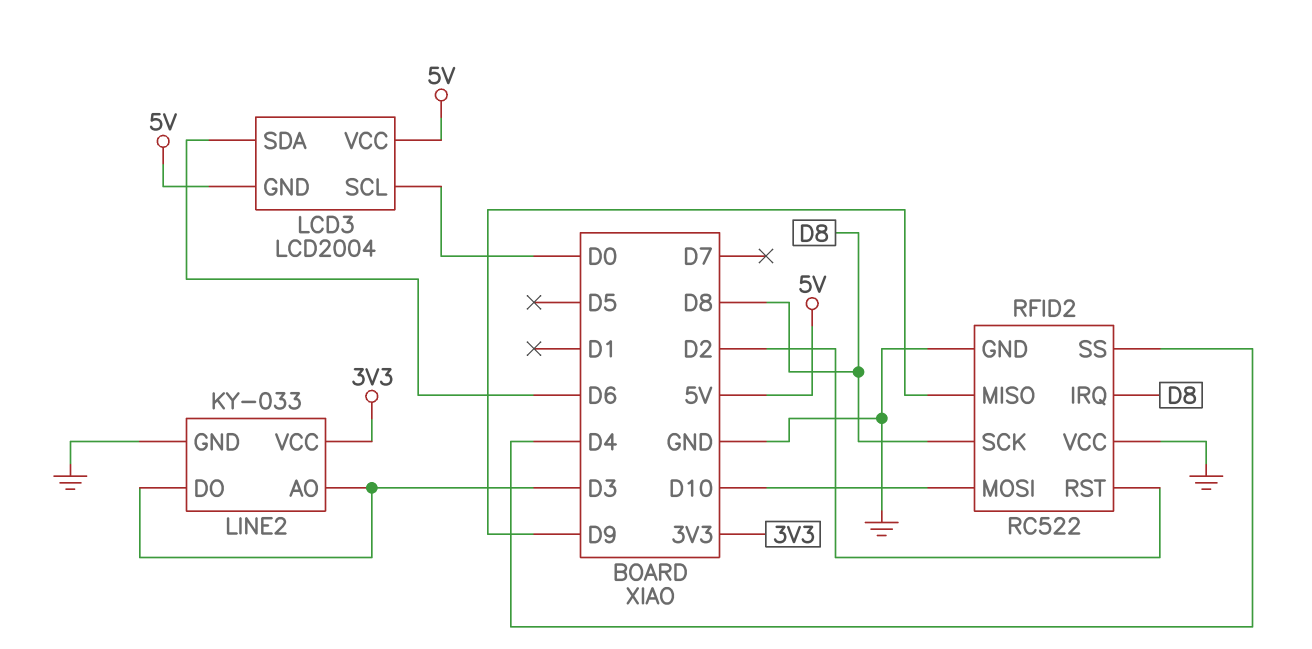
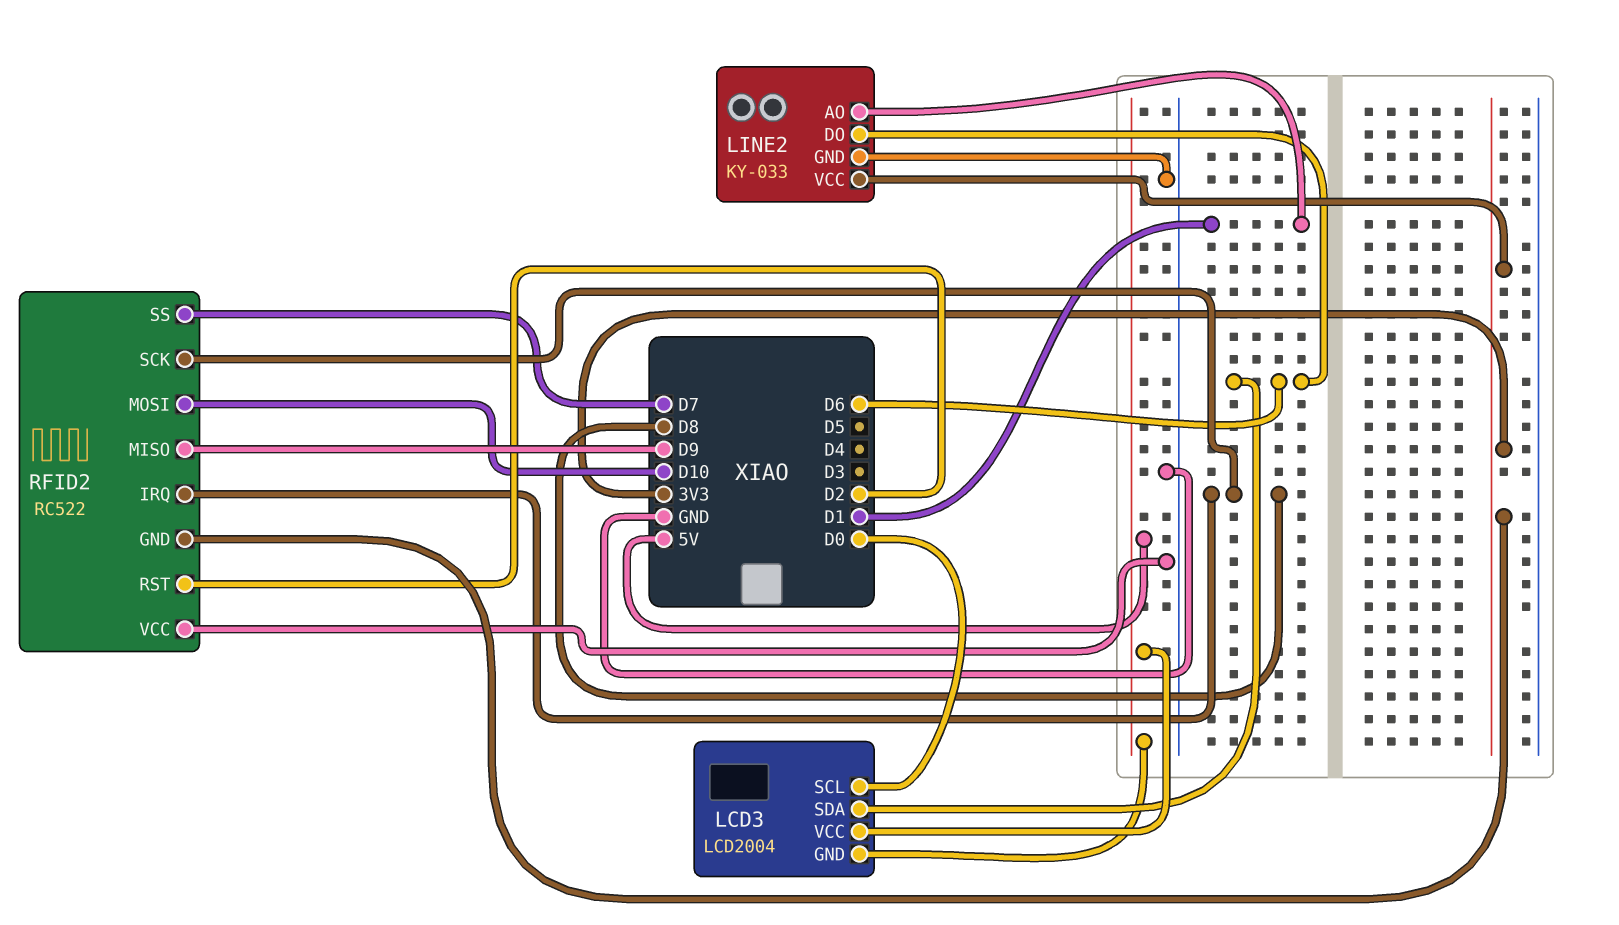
LINE2 pin AO: D3 -> D1
LINE2 pin DO: D3 -> D6
RFID2 pin GND: GND -> 3V3
RFID2 pin SS: D4 -> D7

